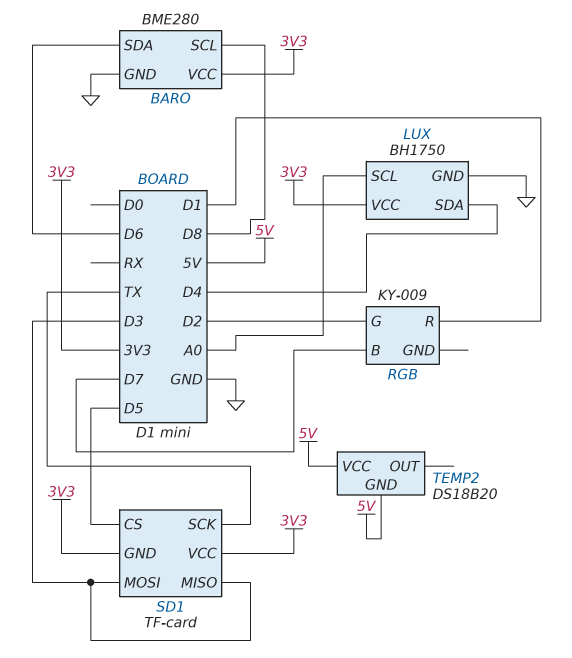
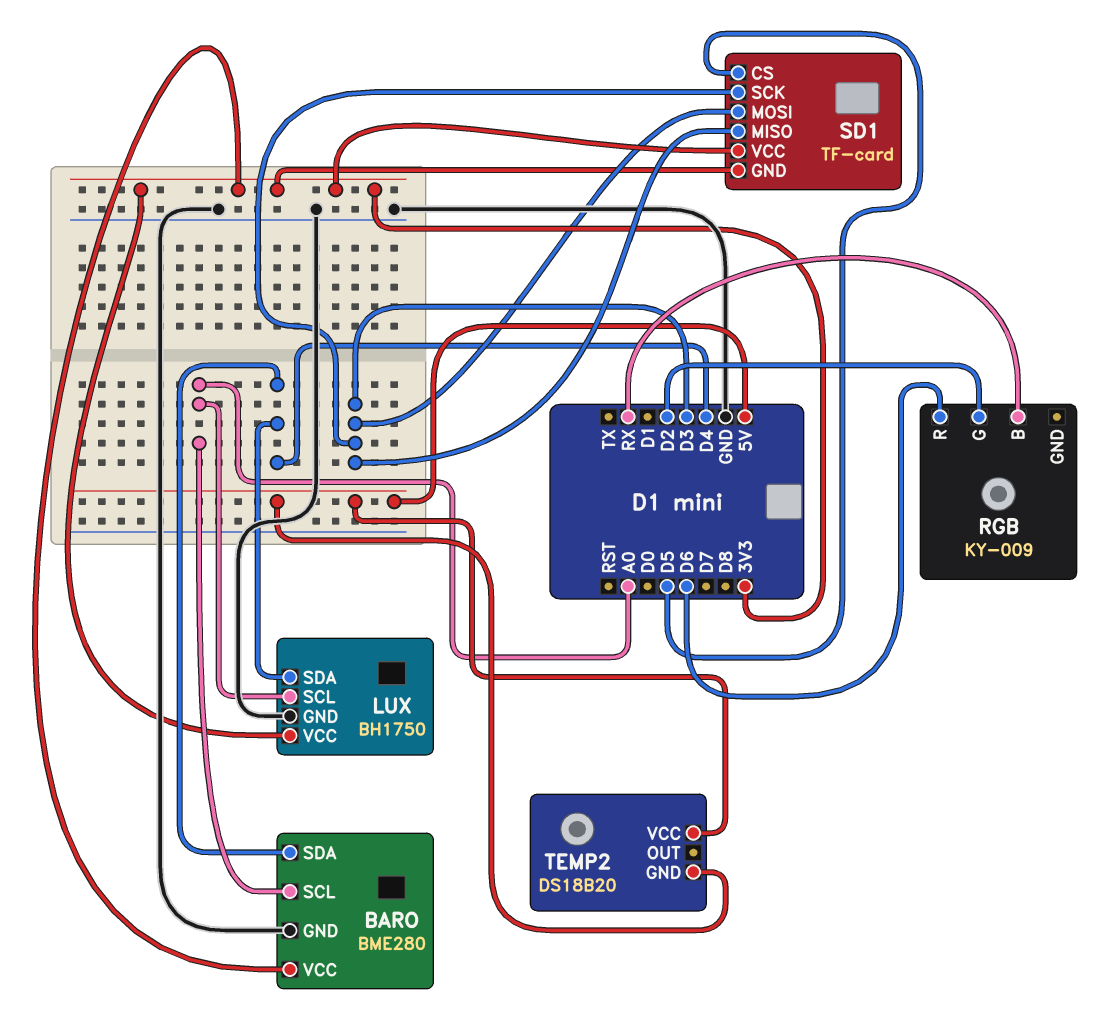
BARO pin SCL: D8 -> A0
BARO pin SDA: D6 -> D4
RGB pin B: D7 -> RX
RGB pin R: D1 -> D6
SD1 pin SCK: TX -> D3

